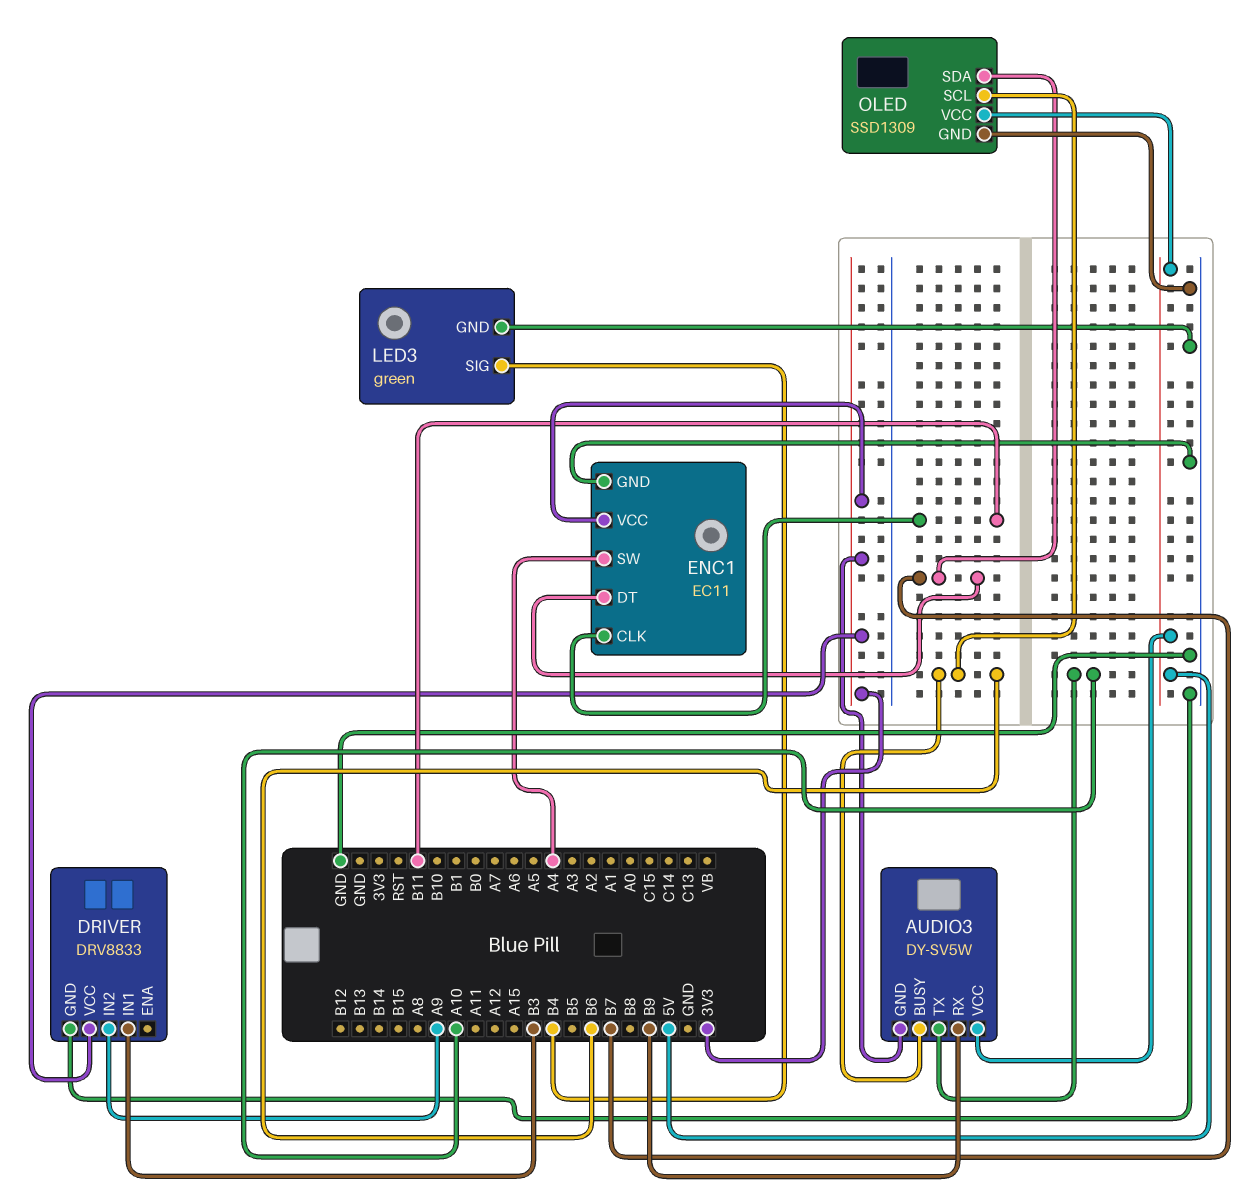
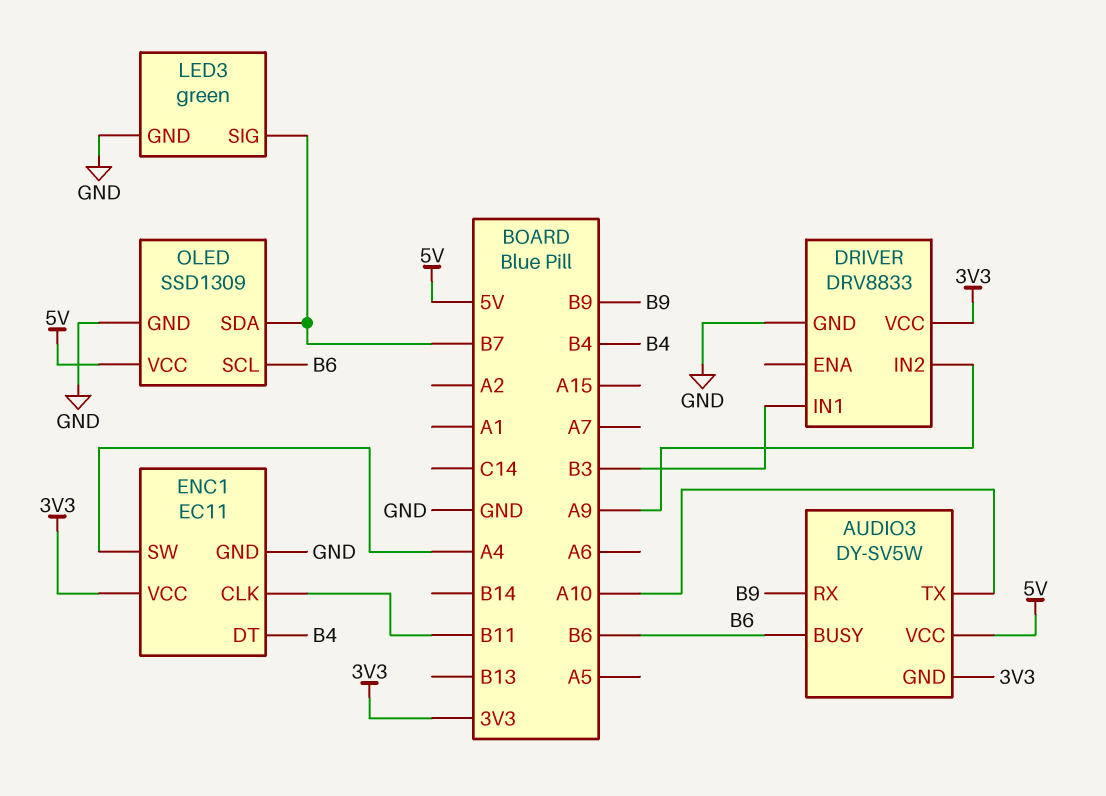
ENC1 pin DT: B7 -> B4
LED3 pin SIG: B4 -> B7

